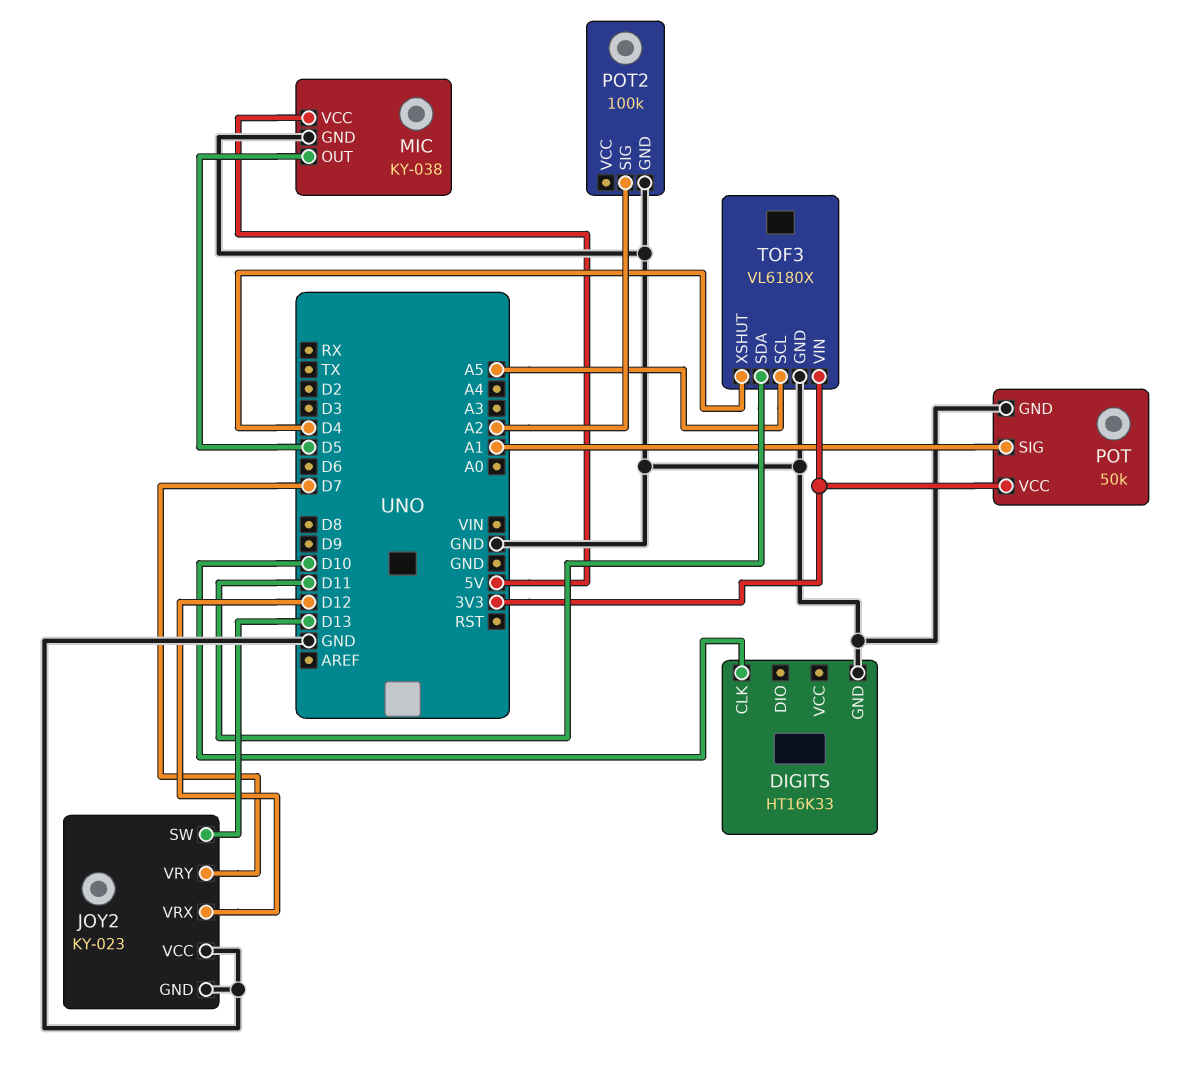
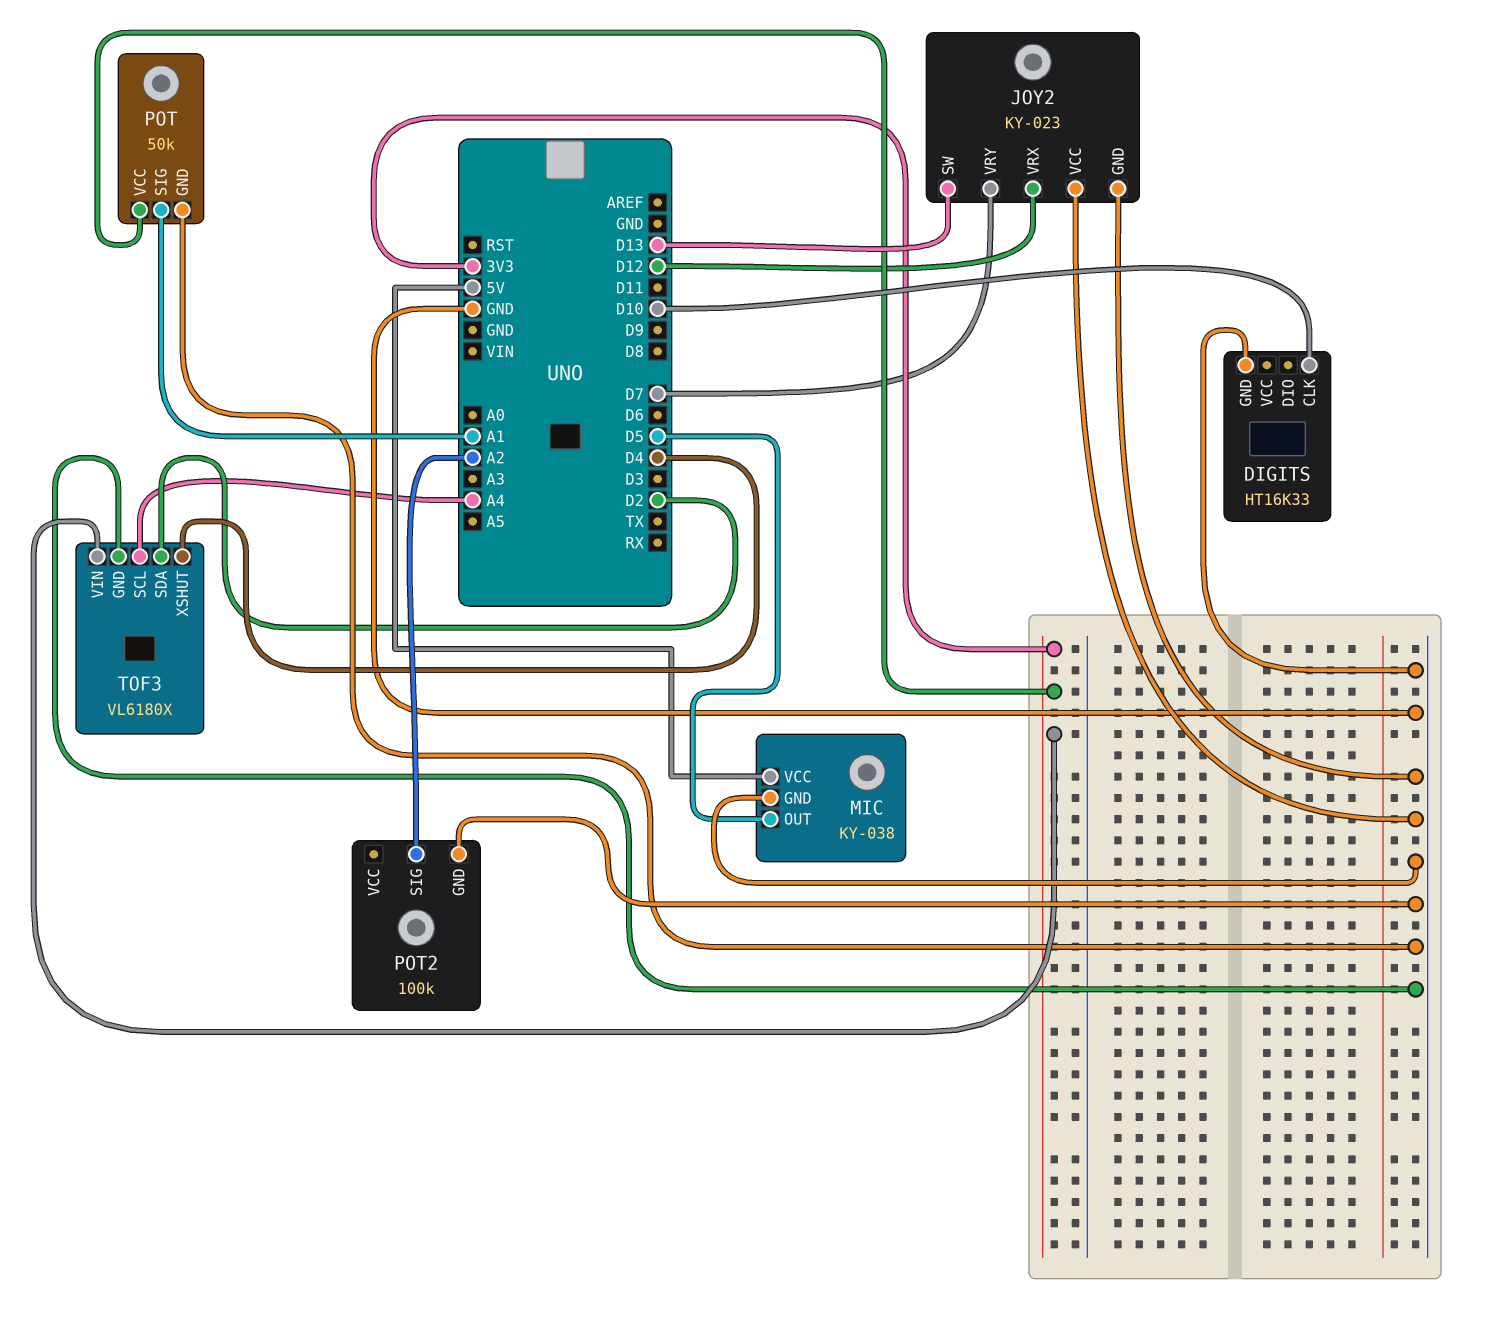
TOF3 pin SCL: A5 -> A4
TOF3 pin SDA: D11 -> D2

